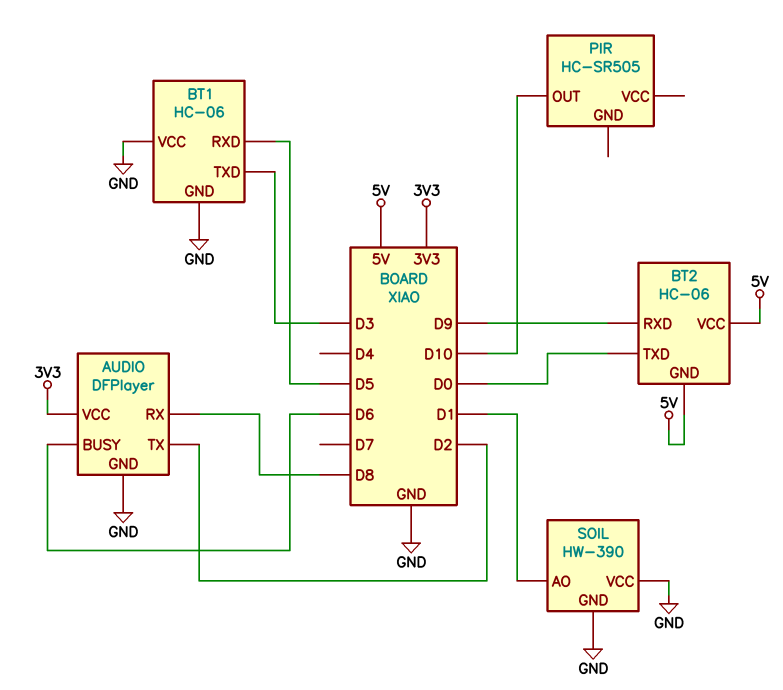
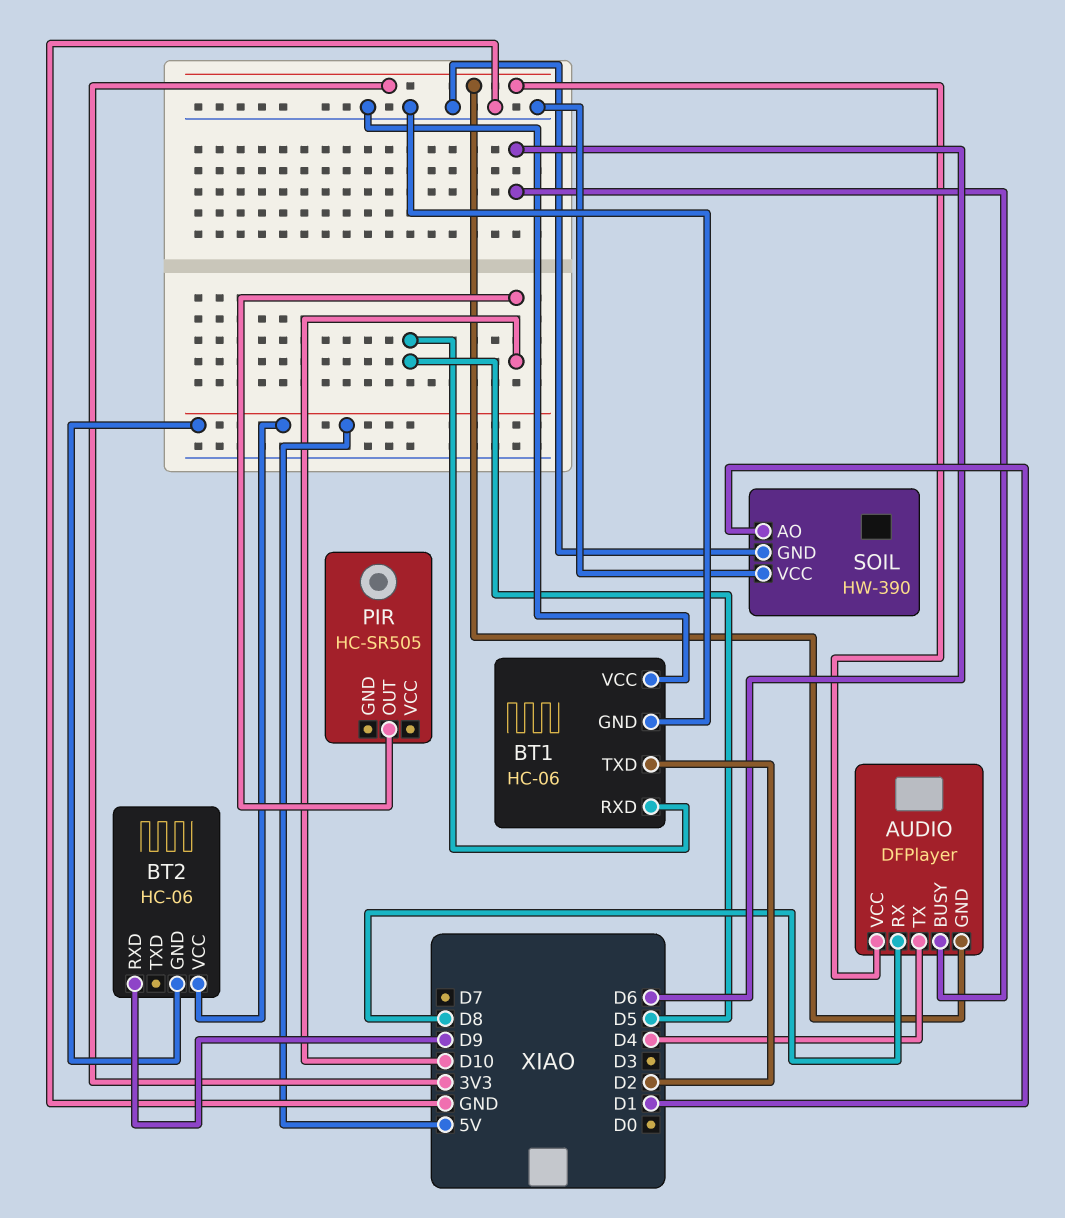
AUDIO pin GND: GND -> 3V3
AUDIO pin TX: D2 -> D4
BT1 pin TXD: D3 -> D2
BT2 pin TXD: D0 -> none

